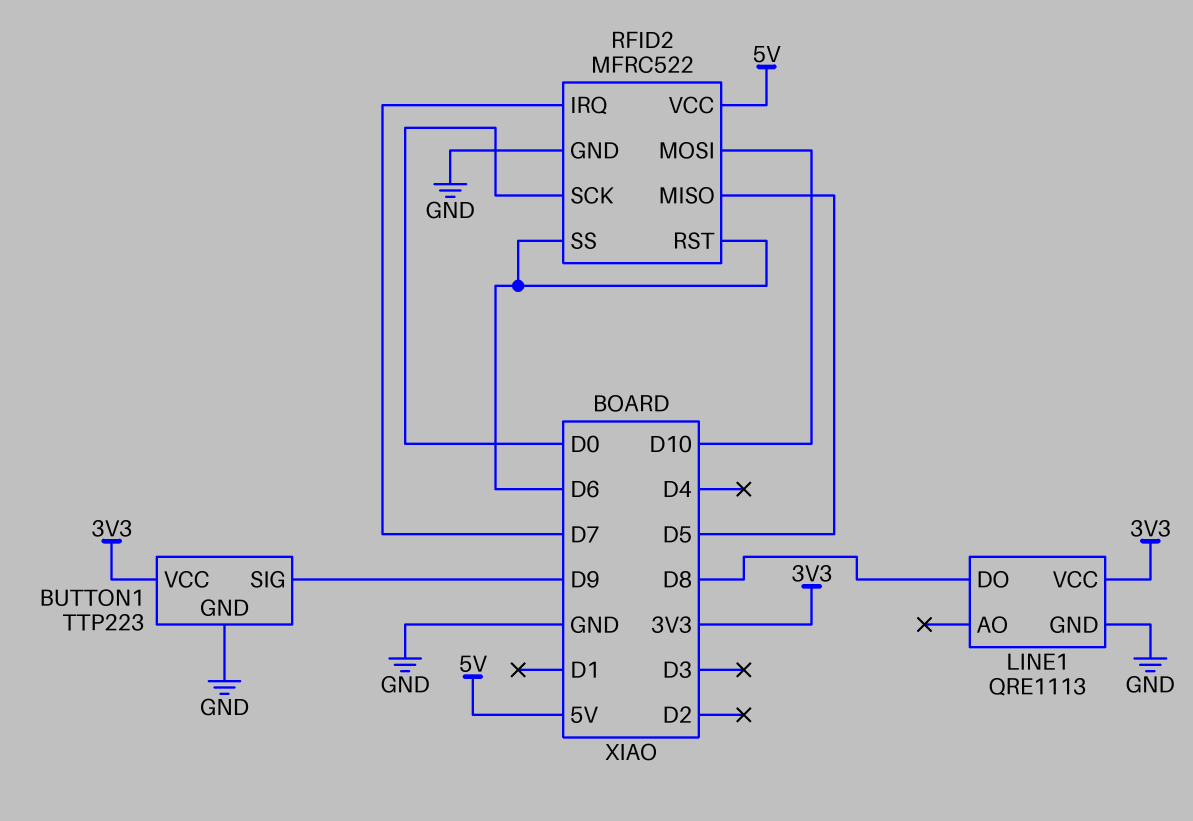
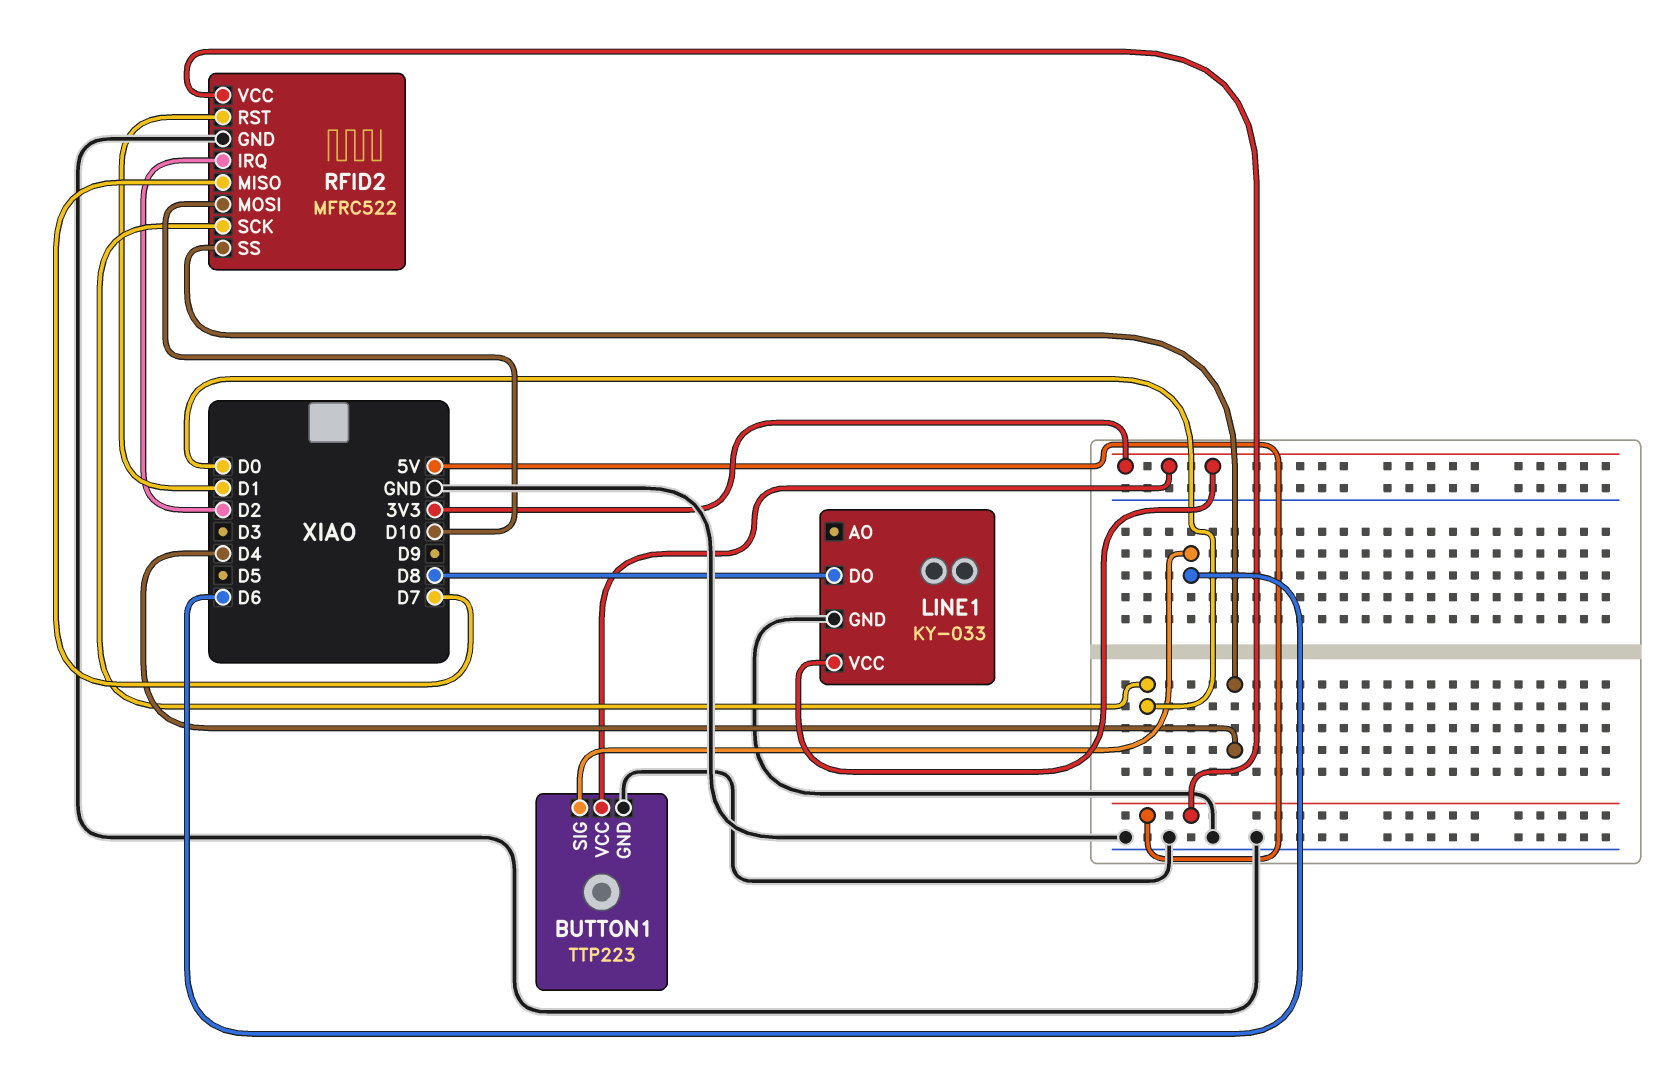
BUTTON1 pin SIG: D9 -> D6
LINE1: QRE1113 -> KY-033
RFID2 pin IRQ: D7 -> D2
RFID2 pin MISO: D5 -> D7
RFID2 pin RST: D6 -> D1
RFID2 pin SS: D6 -> D4

